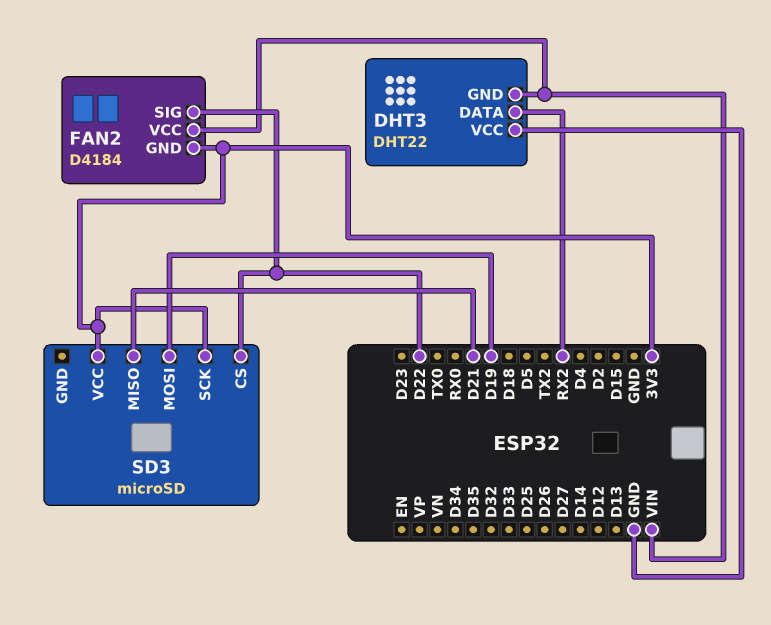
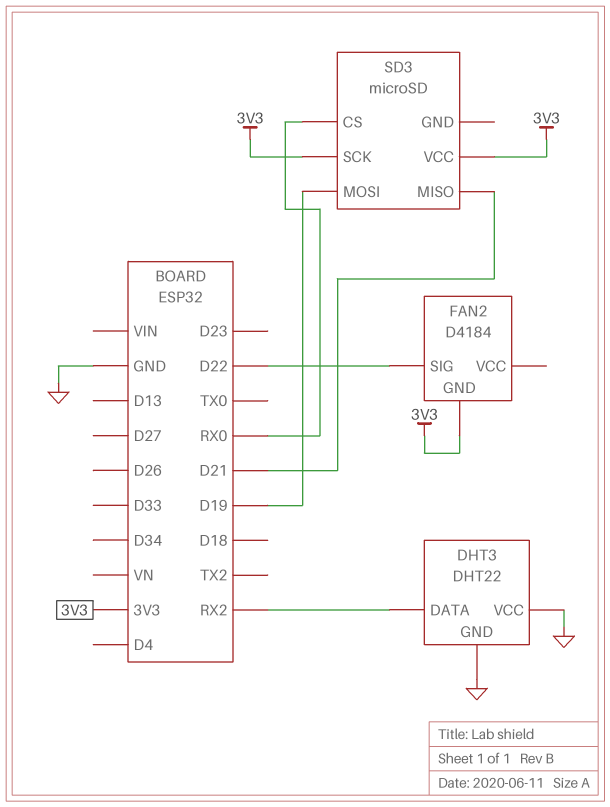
DHT3 pin GND: VIN -> GND
FAN2 pin VCC: VIN -> none
SD3 pin CS: D22 -> RX0

